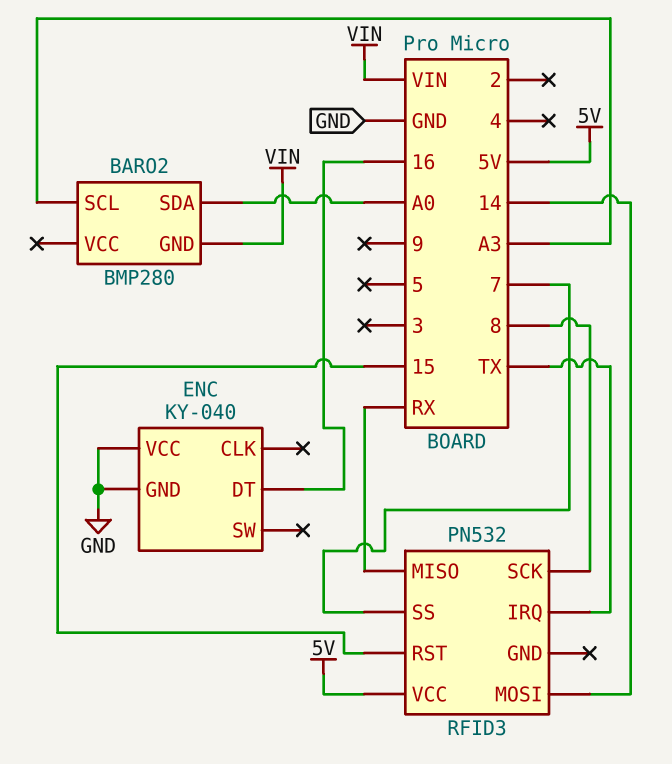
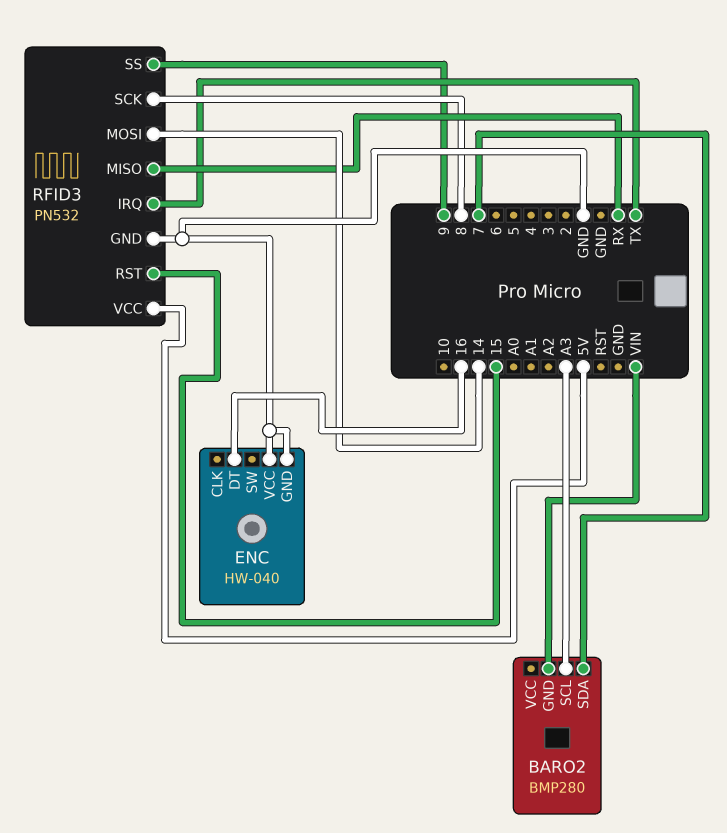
BARO2 pin SDA: A0 -> 7
ENC: KY-040 -> HW-040
RFID3 pin GND: none -> GND
RFID3 pin SS: 7 -> 9

